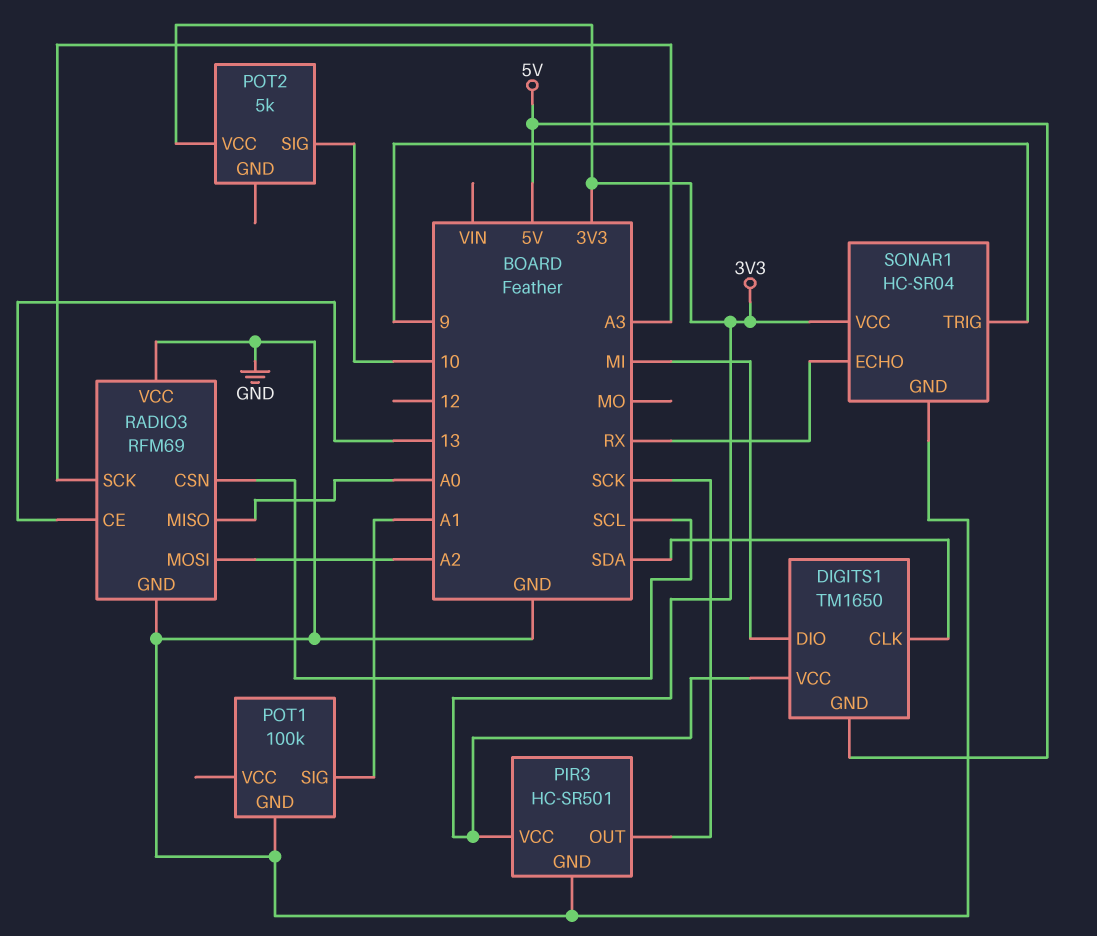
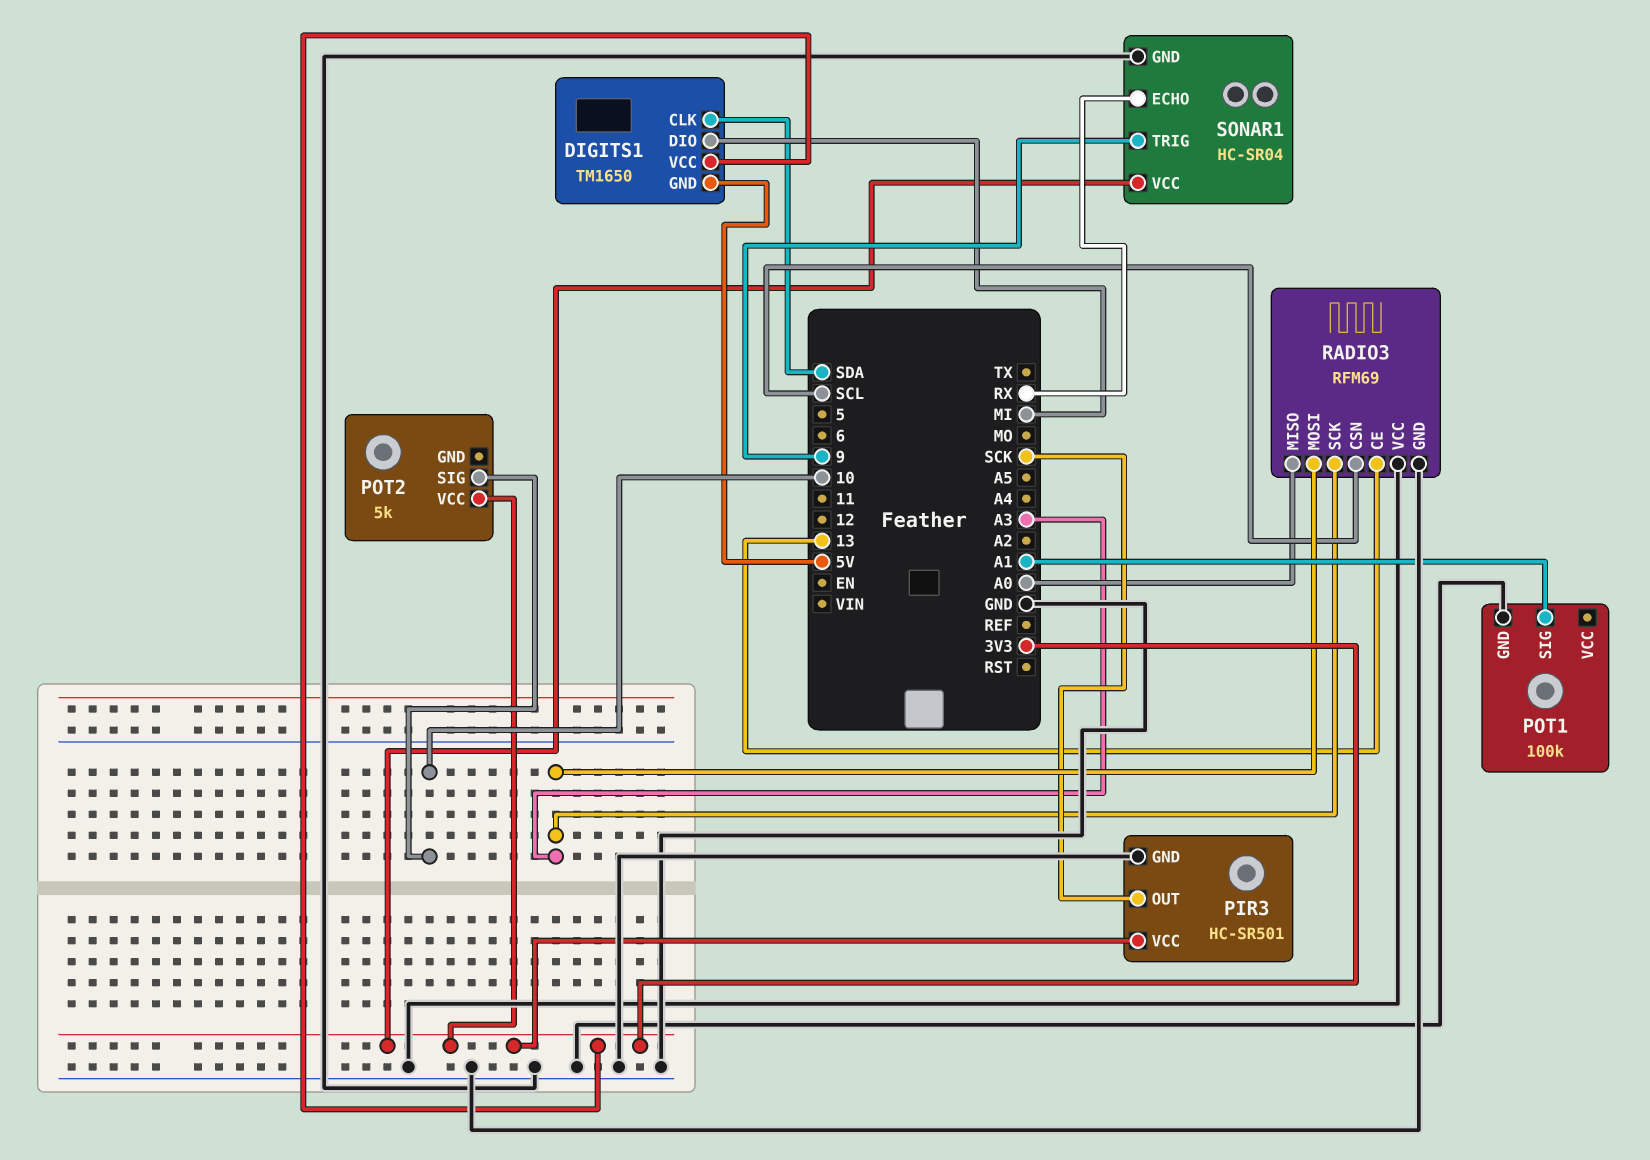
RADIO3 pin MOSI: A2 -> A3

